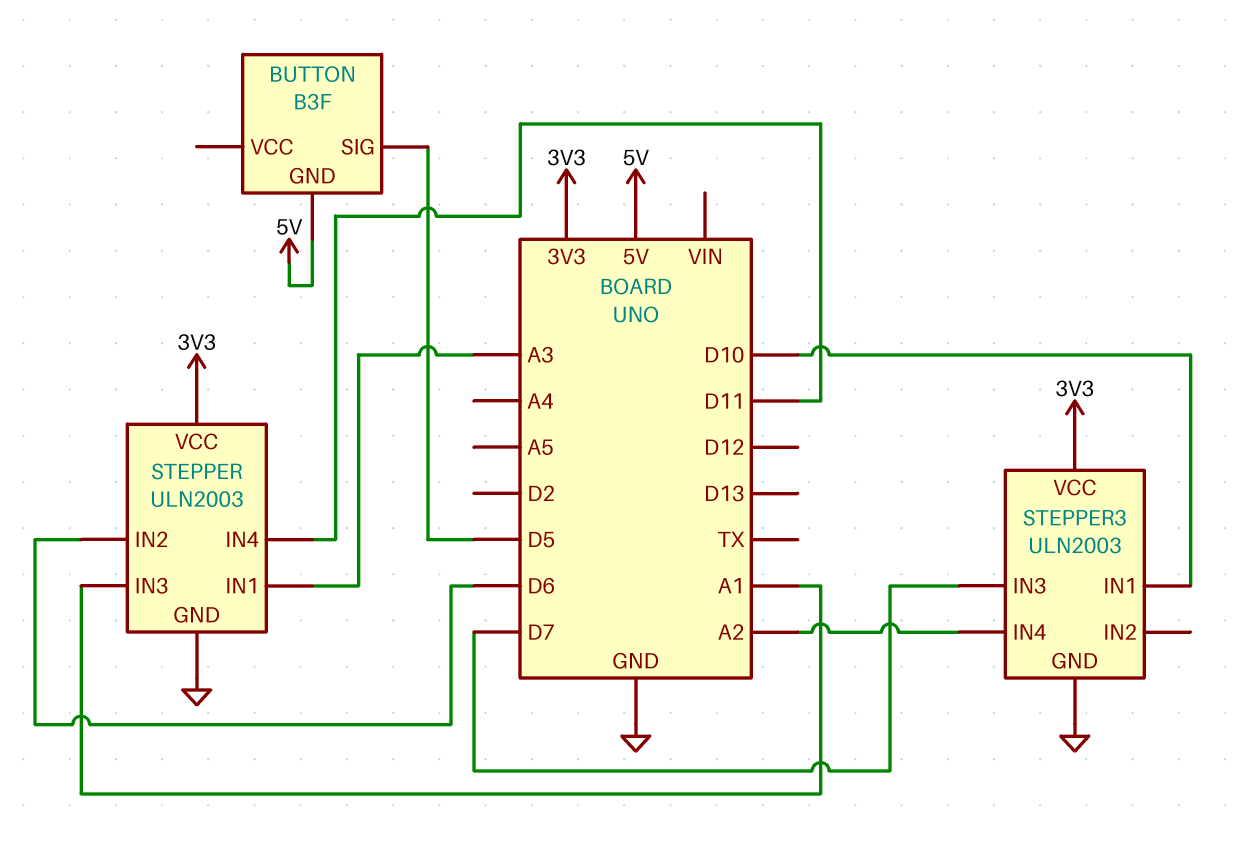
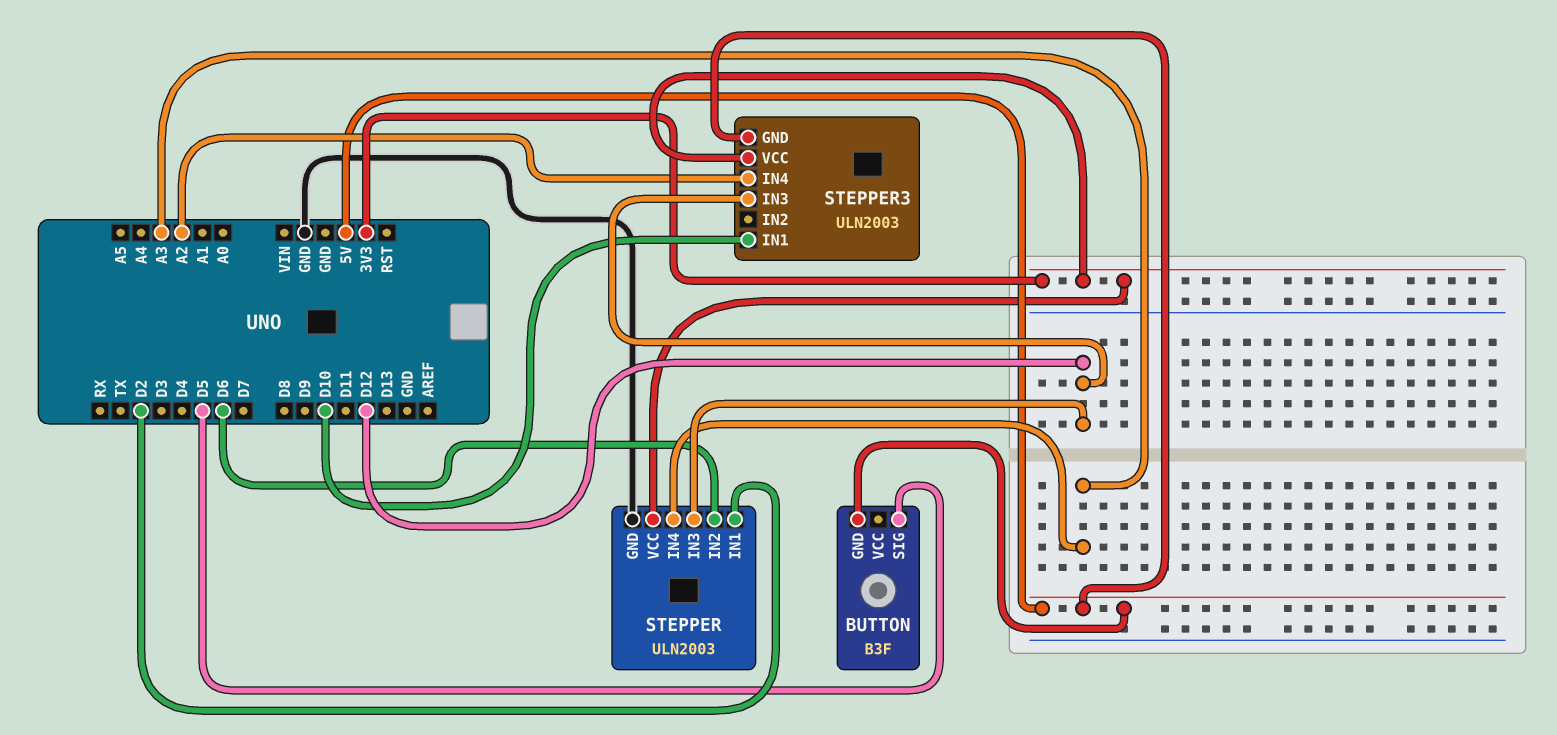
STEPPER pin IN1: A3 -> D2
STEPPER pin IN3: A1 -> D12
STEPPER pin IN4: D11 -> A3
STEPPER3 pin GND: GND -> 5V
STEPPER3 pin IN3: D7 -> D12

